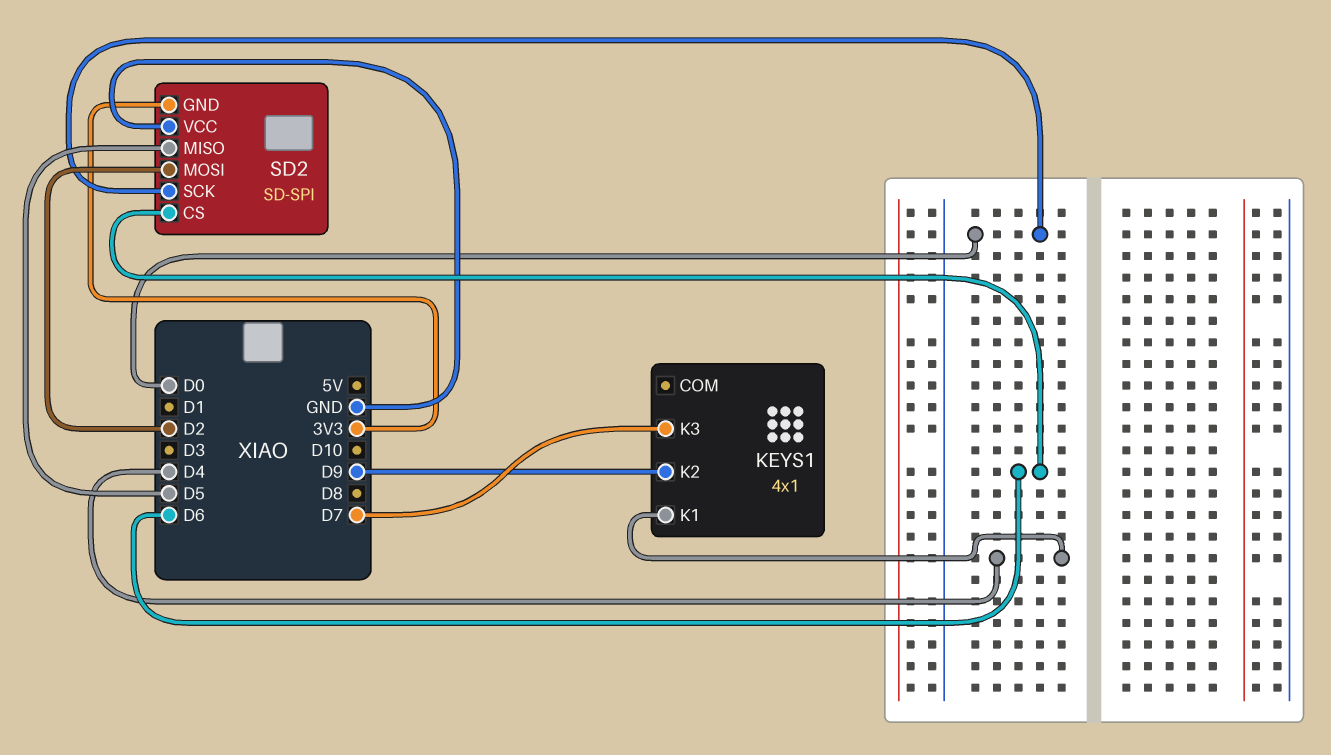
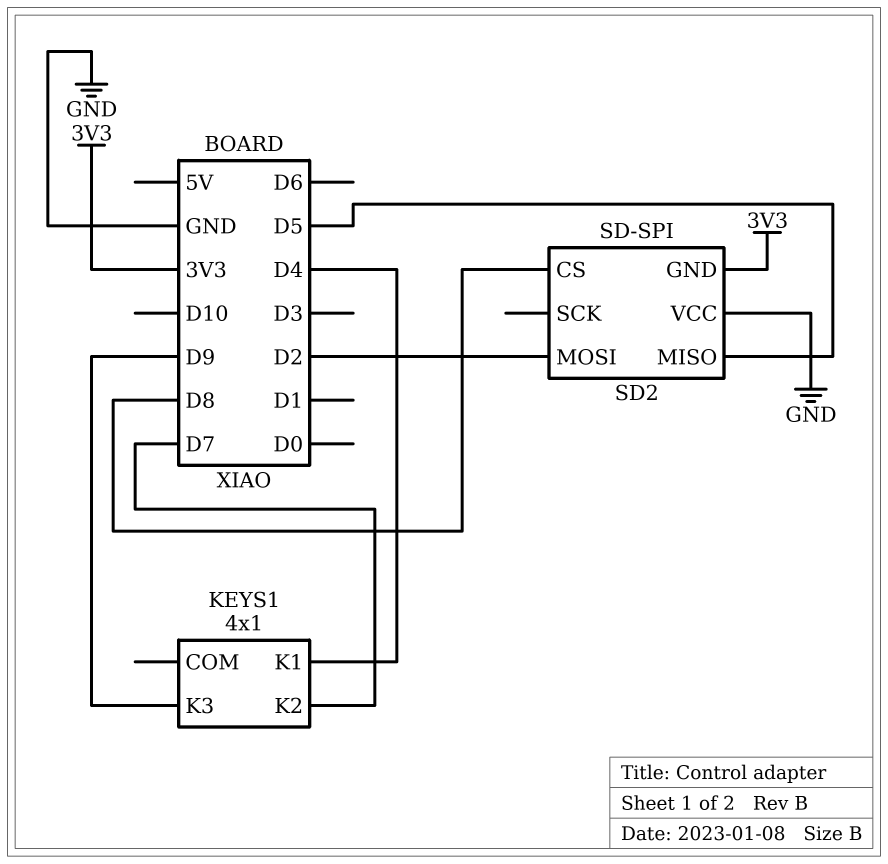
KEYS1 pin K2: D9 -> D7
KEYS1 pin K3: D7 -> D9
SD2 pin CS: D6 -> D8
SD2 pin SCK: D0 -> none

